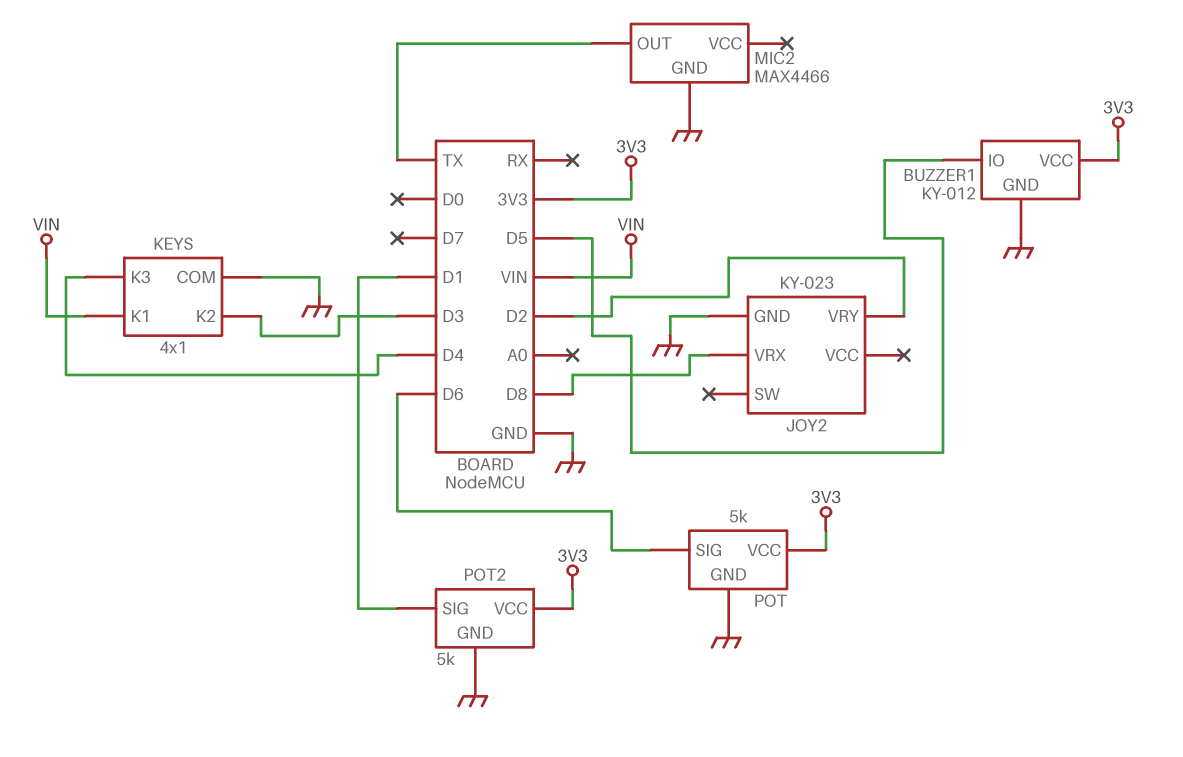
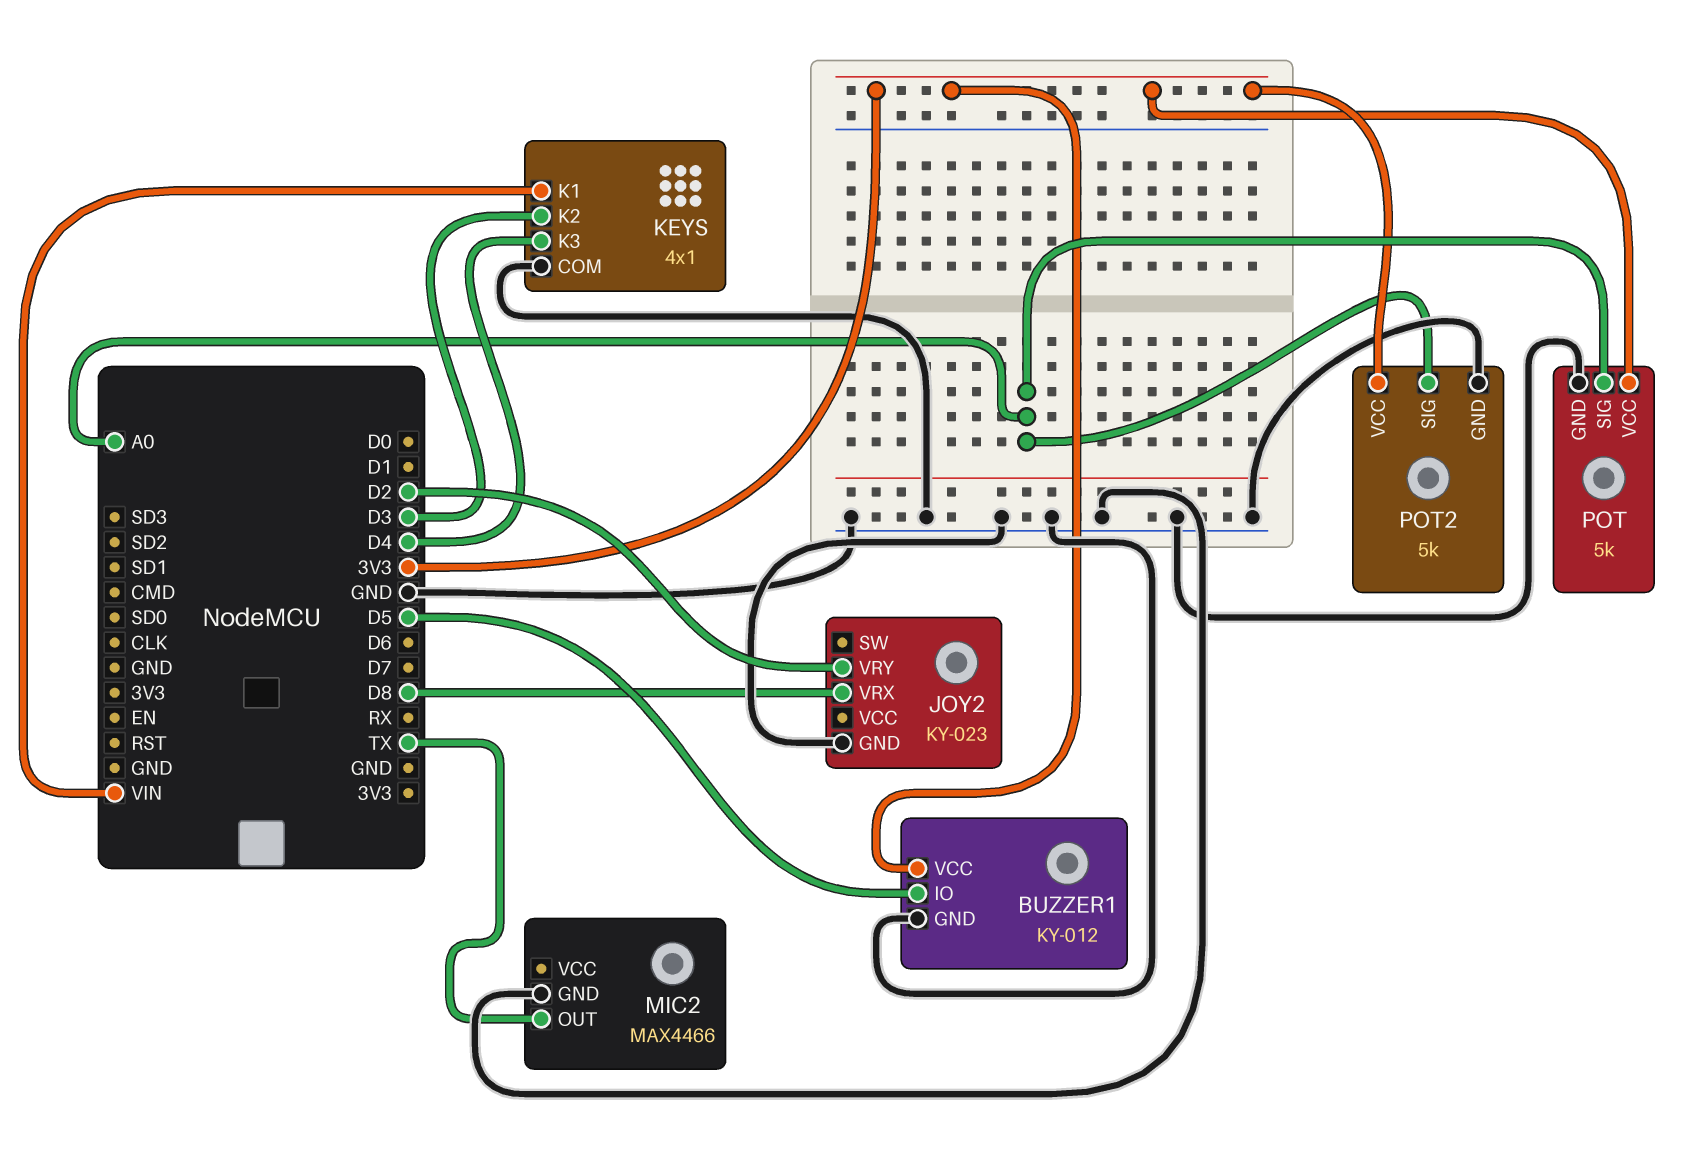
POT pin SIG: D6 -> A0
POT2 pin SIG: D1 -> A0

